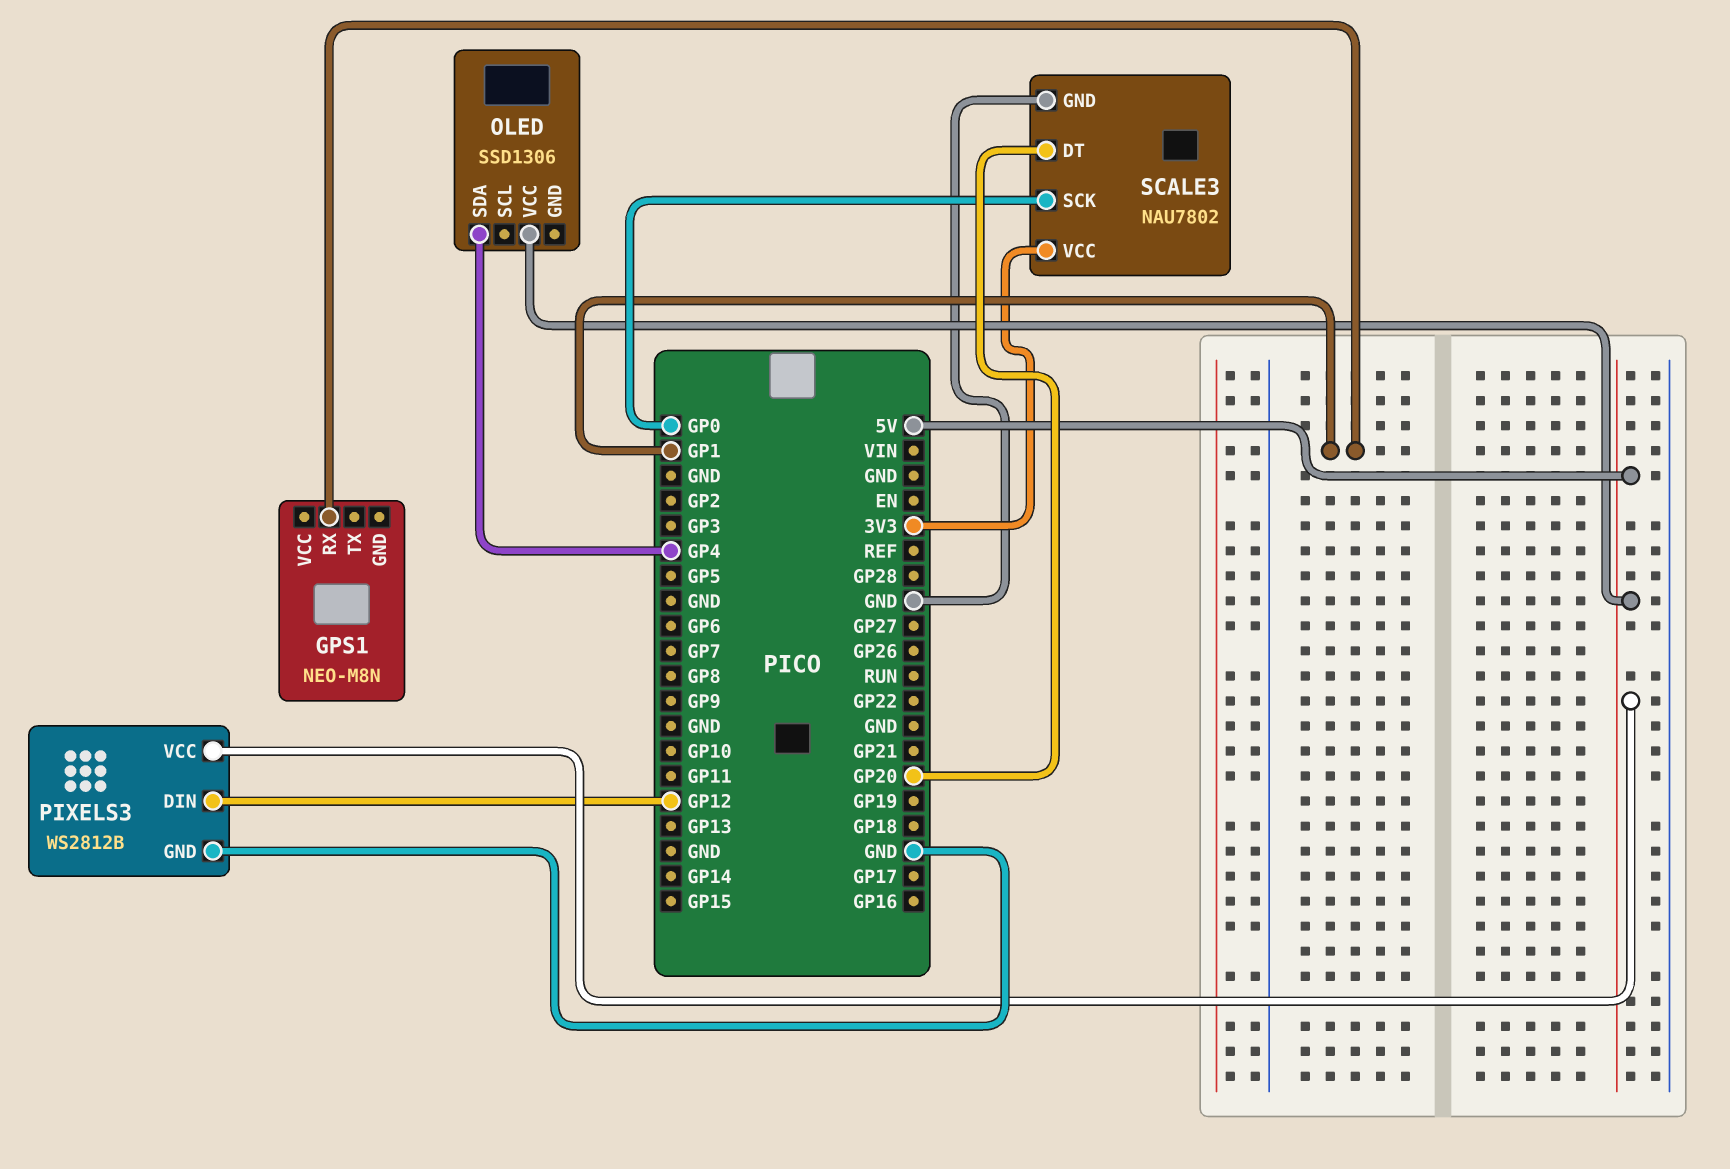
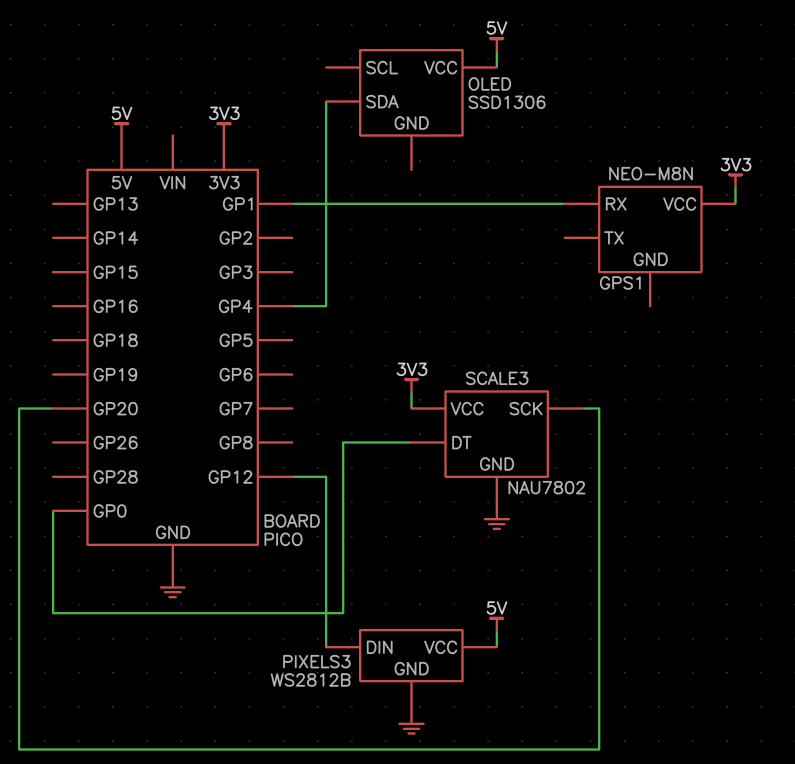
GPS1 pin VCC: none -> 3V3
SCALE3 pin DT: GP20 -> GP0
SCALE3 pin SCK: GP0 -> GP20

